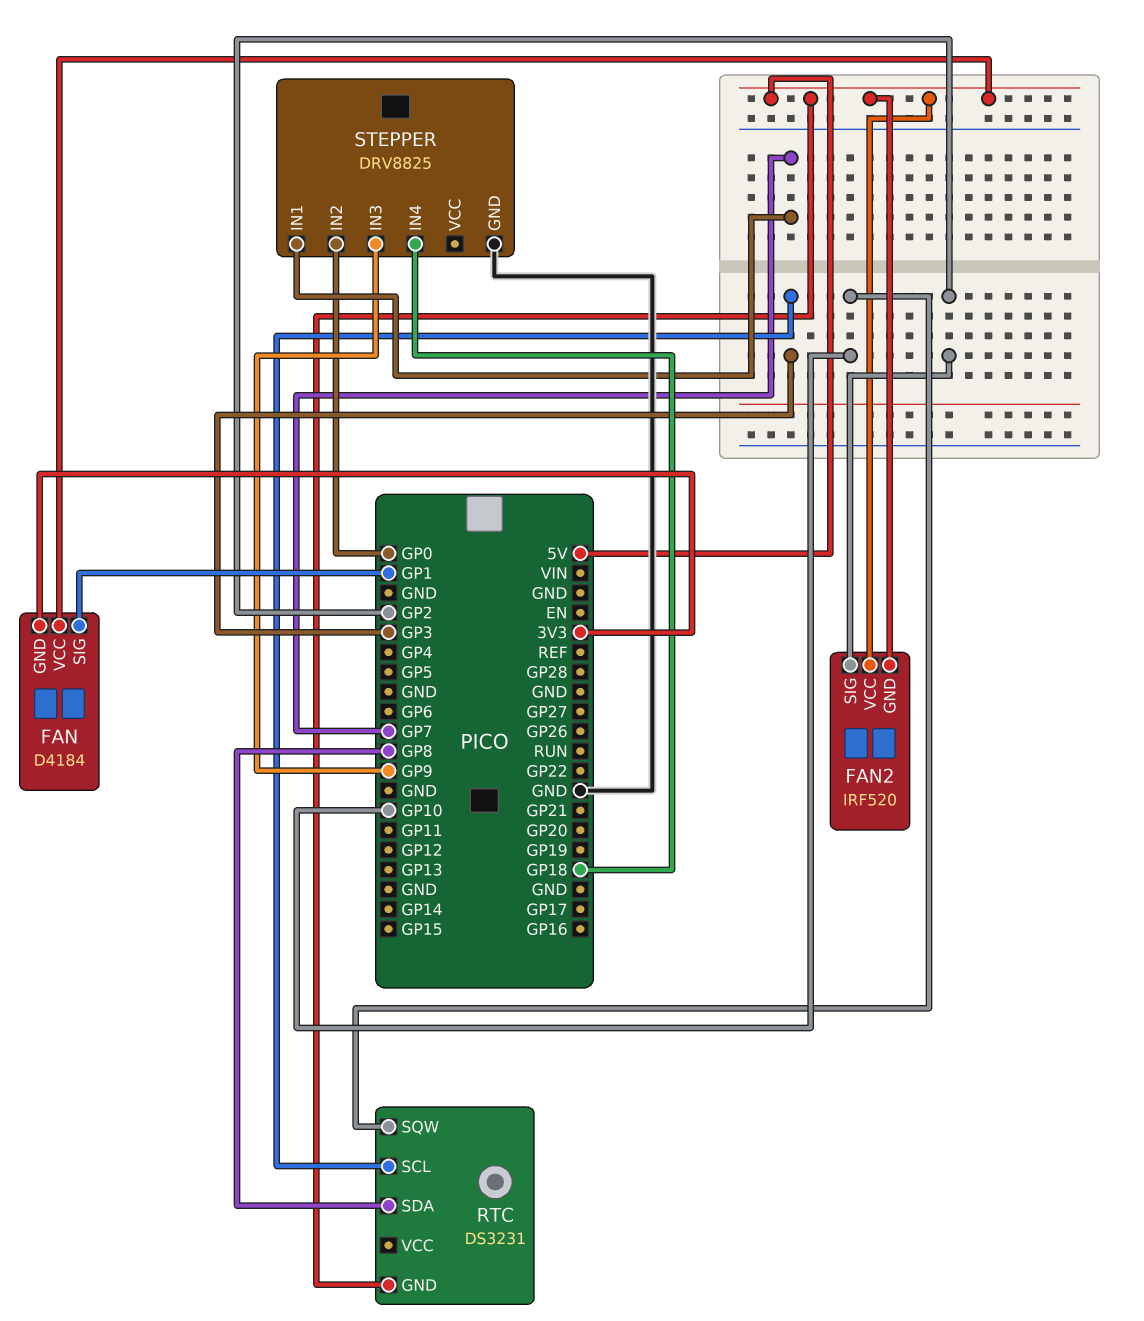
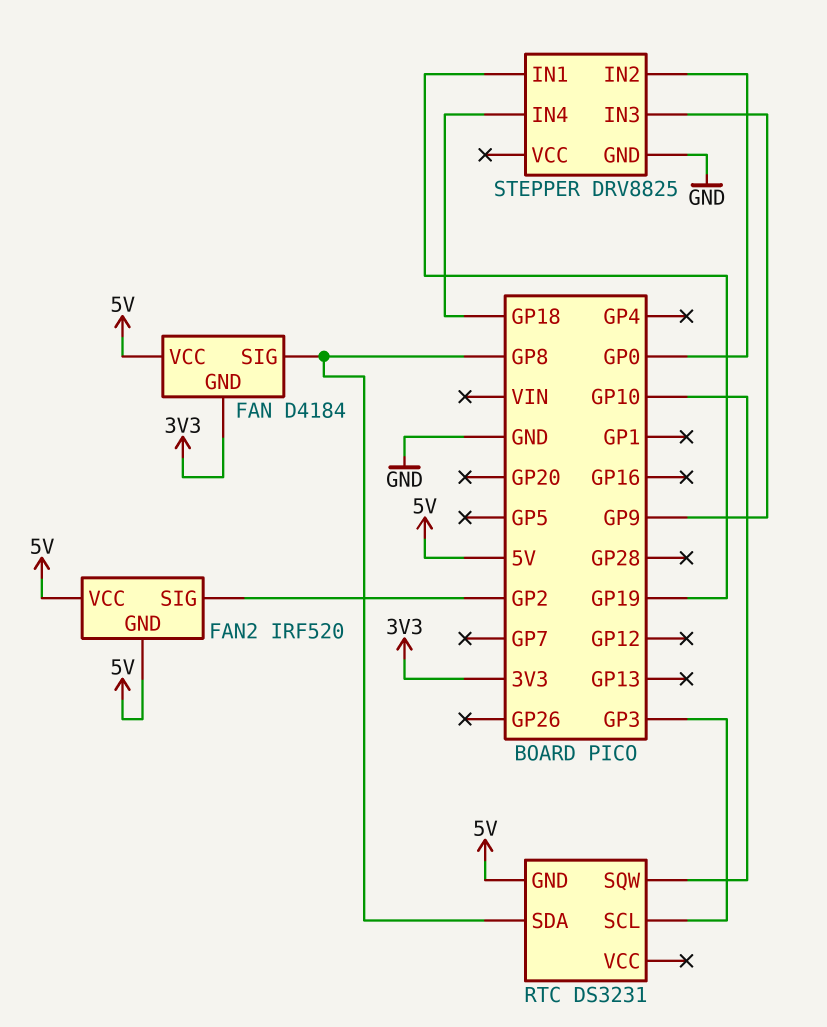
FAN pin SIG: GP1 -> GP8
STEPPER pin IN1: GP7 -> GP19

